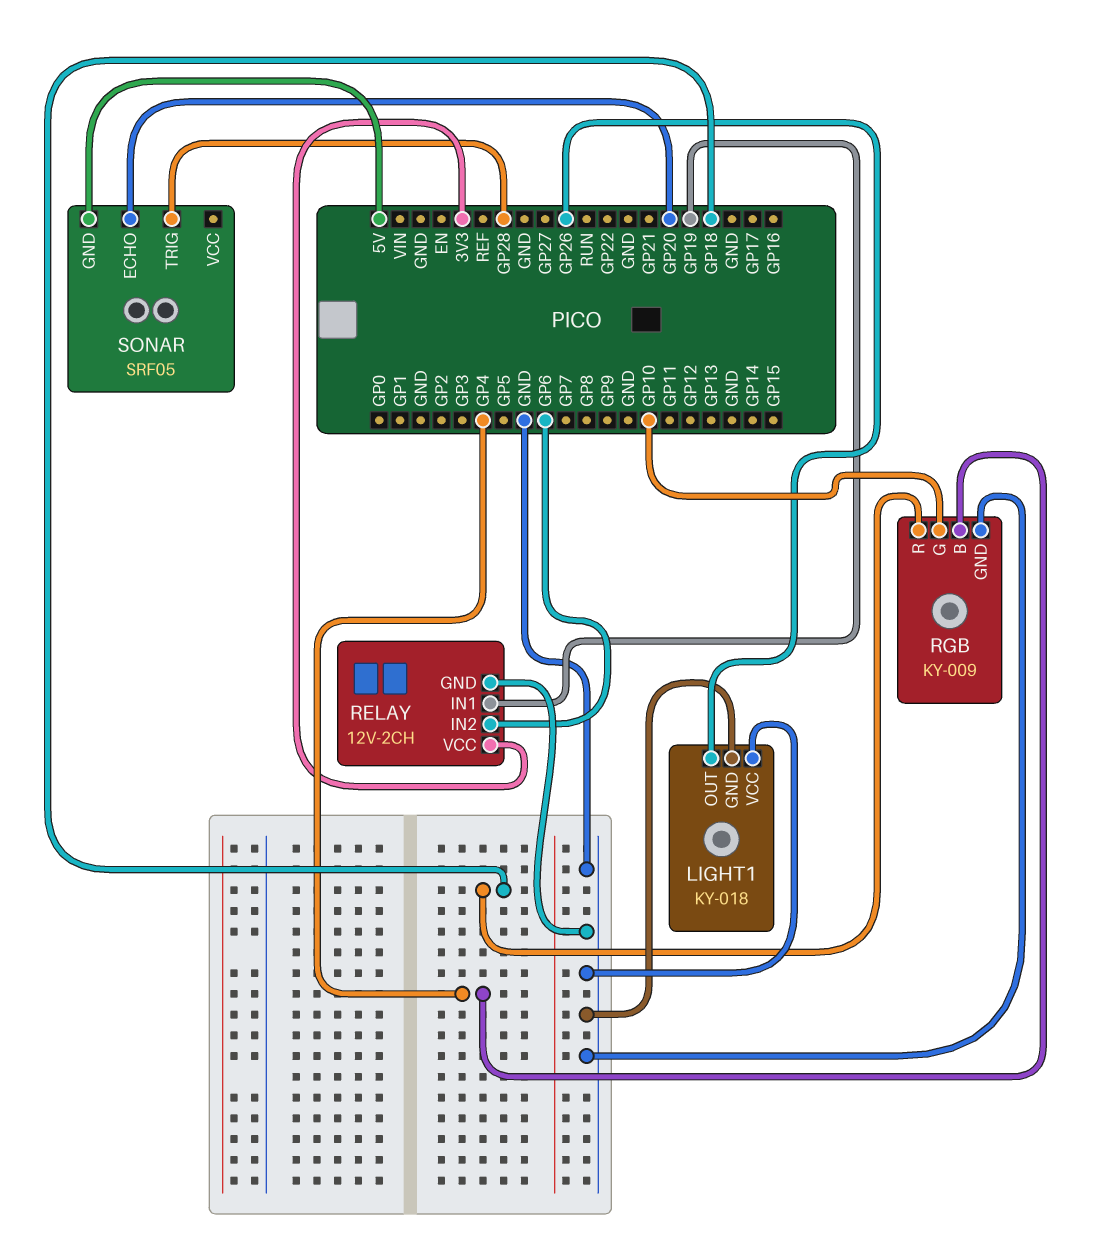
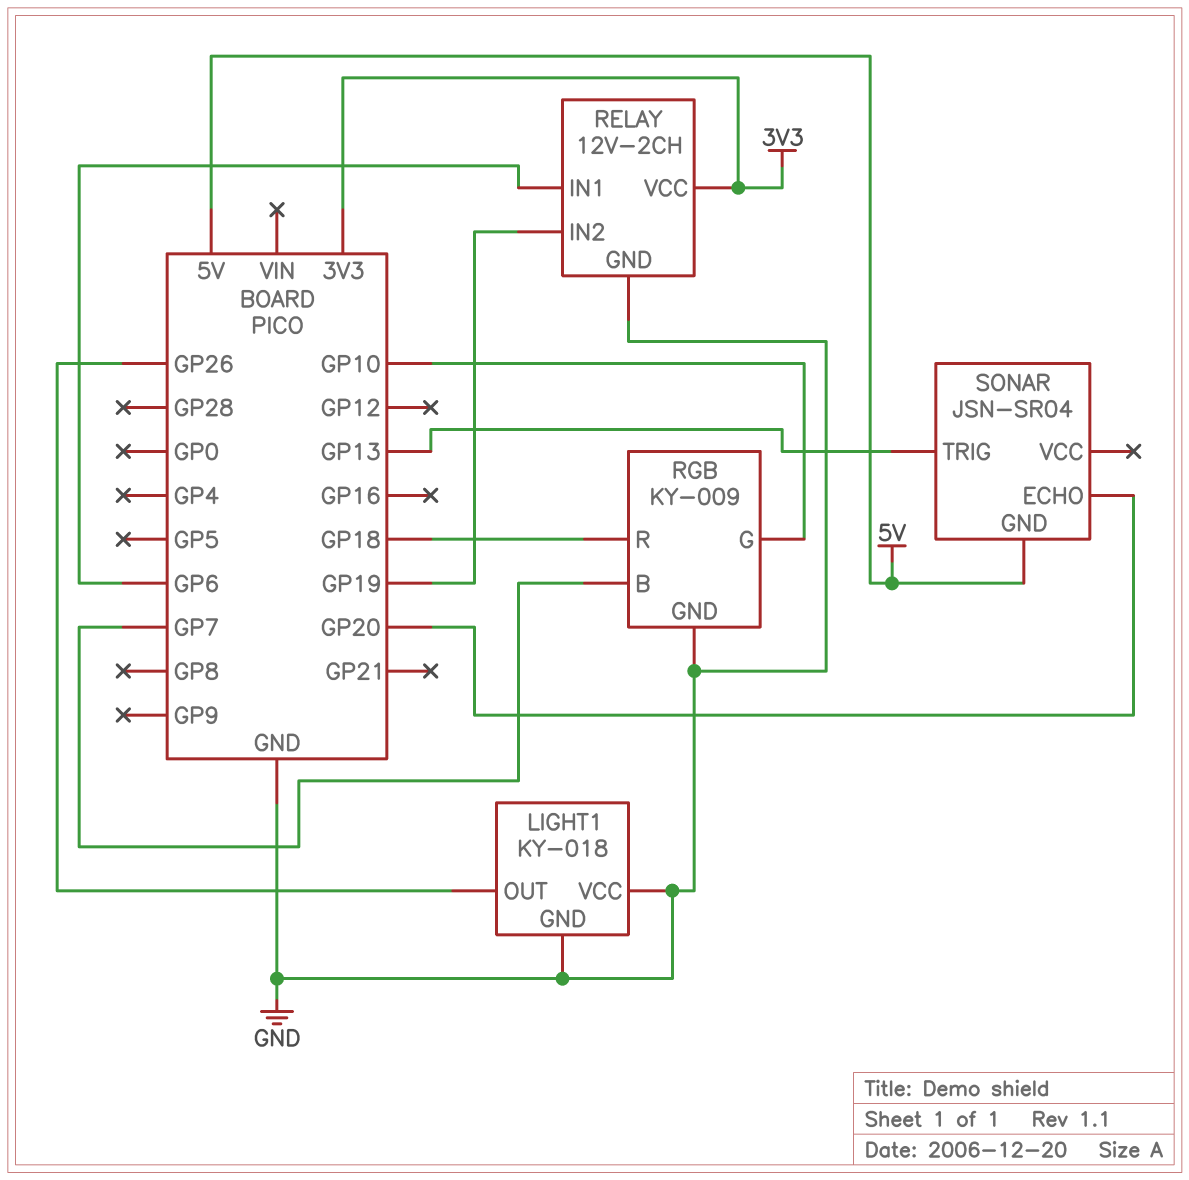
RELAY pin IN1: GP19 -> GP6
RELAY pin IN2: GP6 -> GP19
RGB pin B: GP4 -> GP7
SONAR: SRF05 -> JSN-SR04
SONAR pin TRIG: GP28 -> GP13

